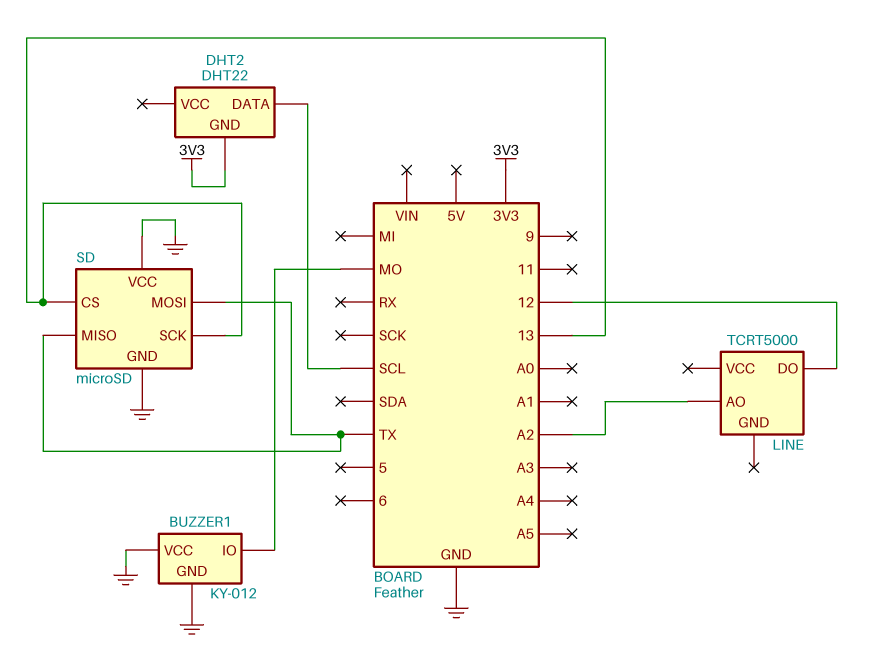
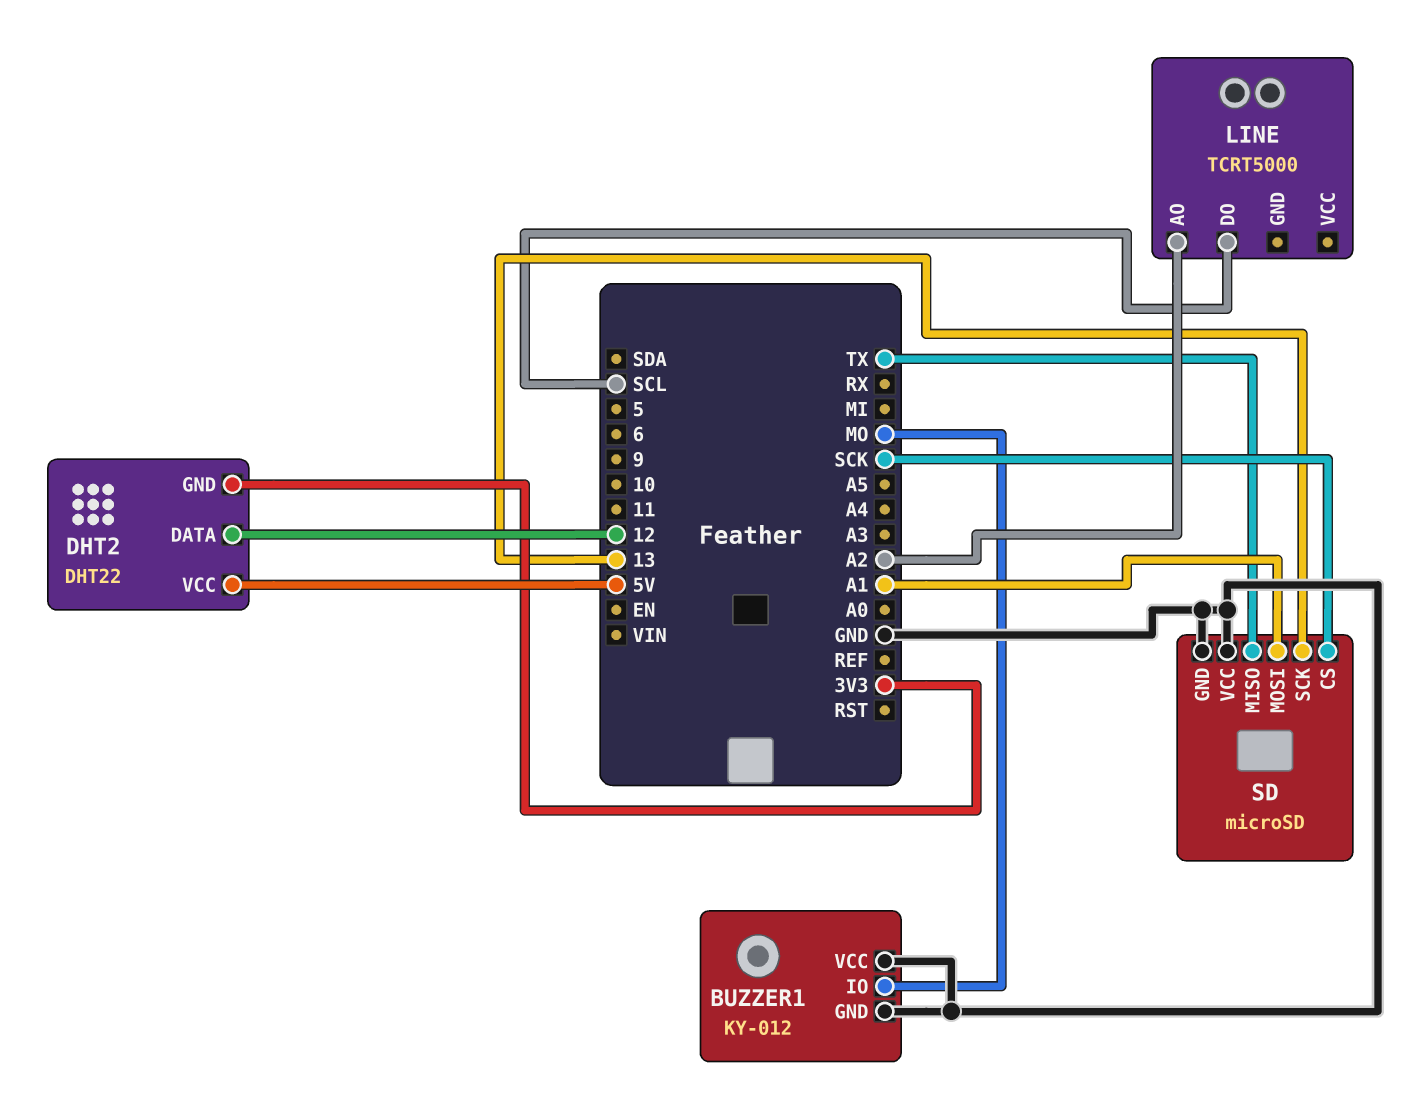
DHT2 pin DATA: SCL -> 12
DHT2 pin VCC: none -> 5V
LINE pin DO: 12 -> SCL
SD pin CS: 13 -> SCK
SD pin MOSI: TX -> A1

